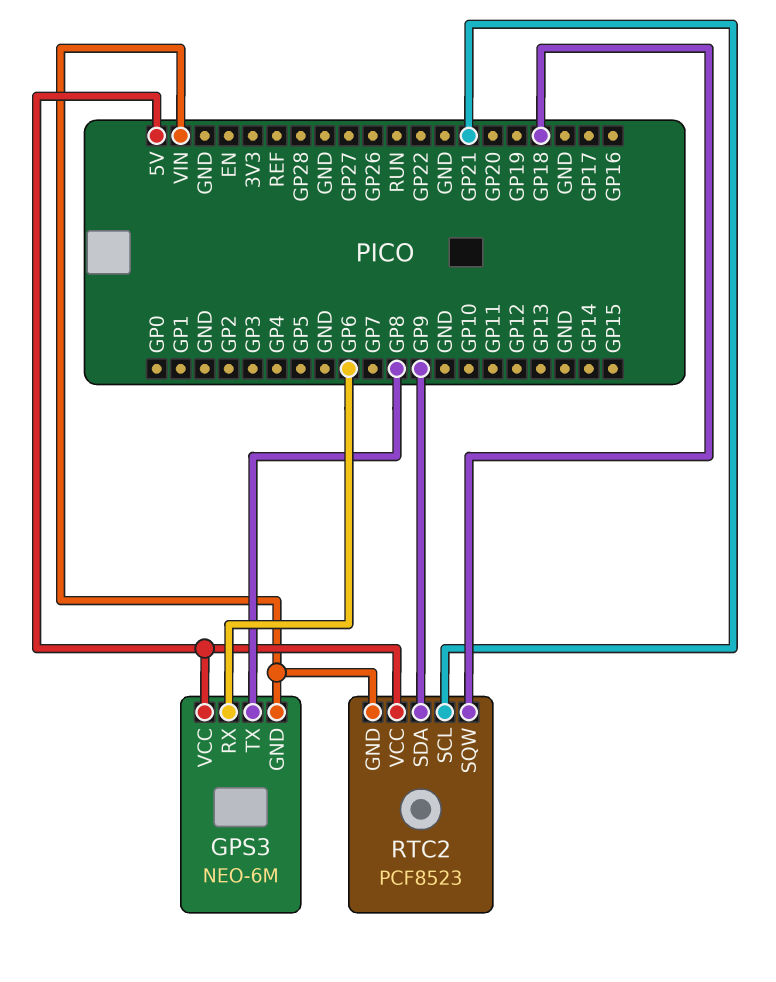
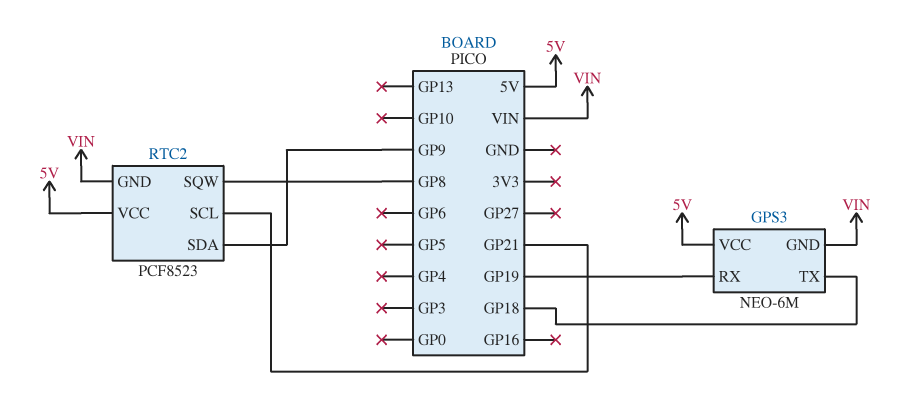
GPS3 pin RX: GP6 -> GP19
GPS3 pin TX: GP8 -> GP18
RTC2 pin SQW: GP18 -> GP8

